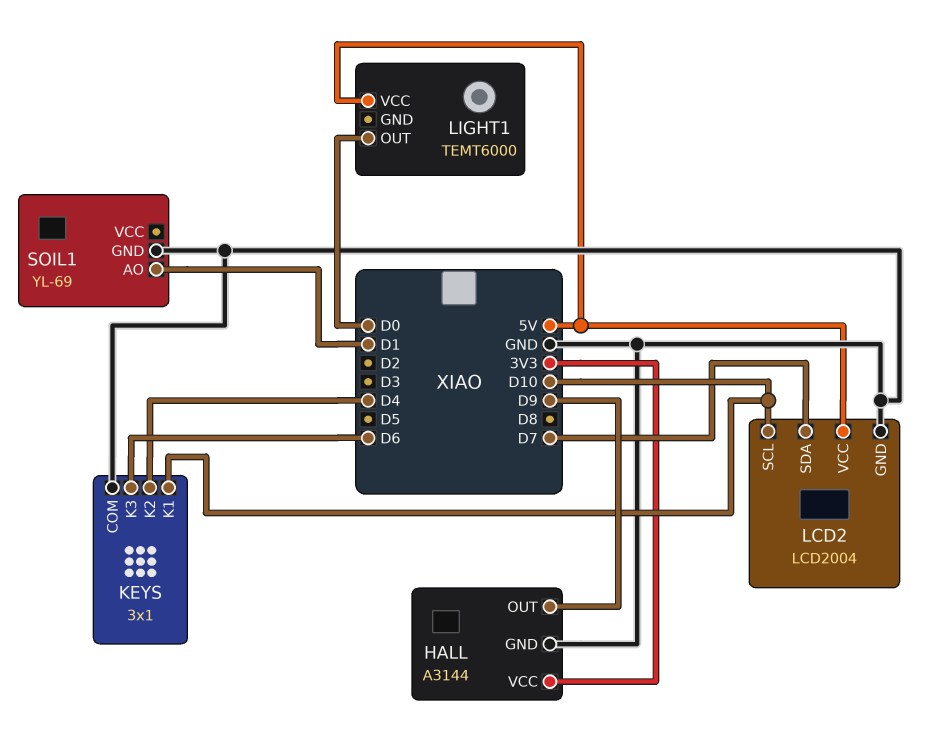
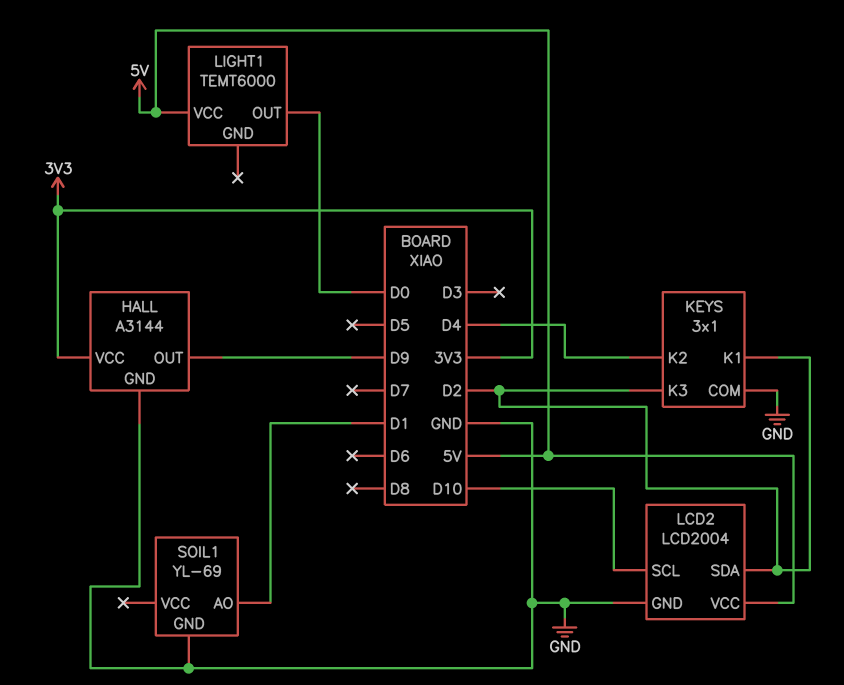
KEYS pin K1: D10 -> D2
KEYS pin K3: D6 -> D2
LCD2 pin SDA: D7 -> D2

